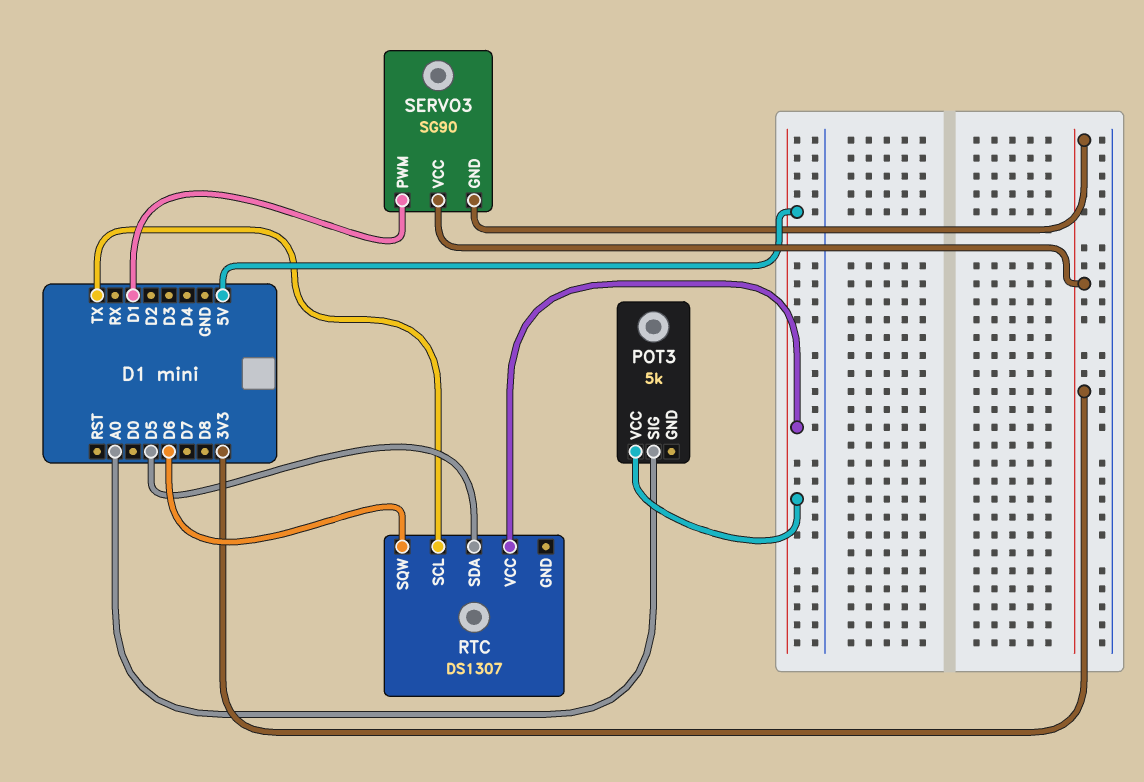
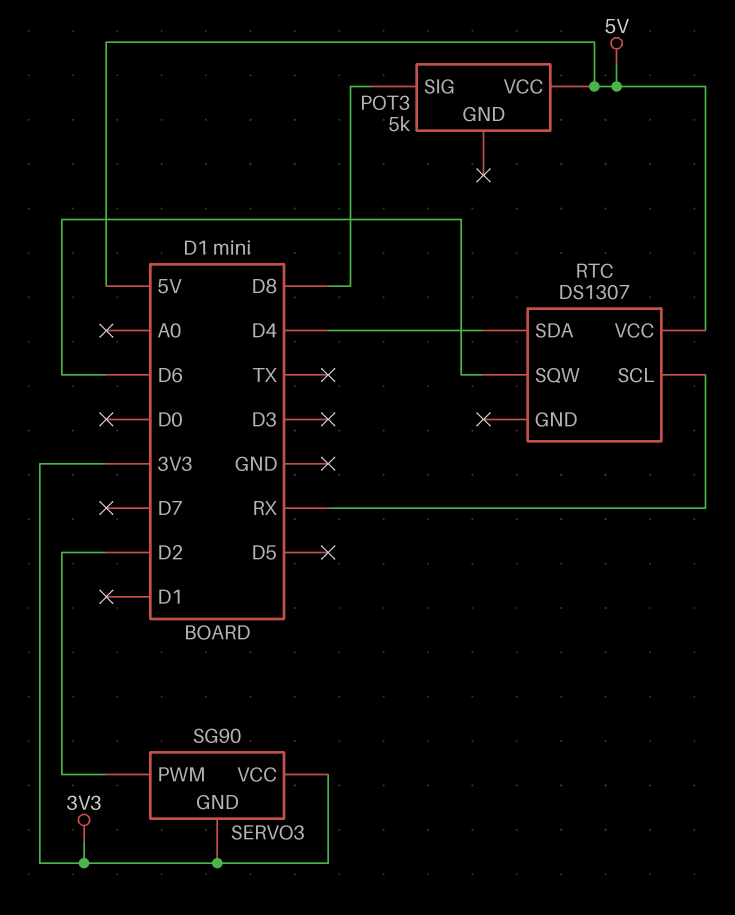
POT3 pin SIG: A0 -> D8
RTC pin SCL: TX -> RX
RTC pin SDA: D5 -> D4
SERVO3 pin PWM: D1 -> D2

